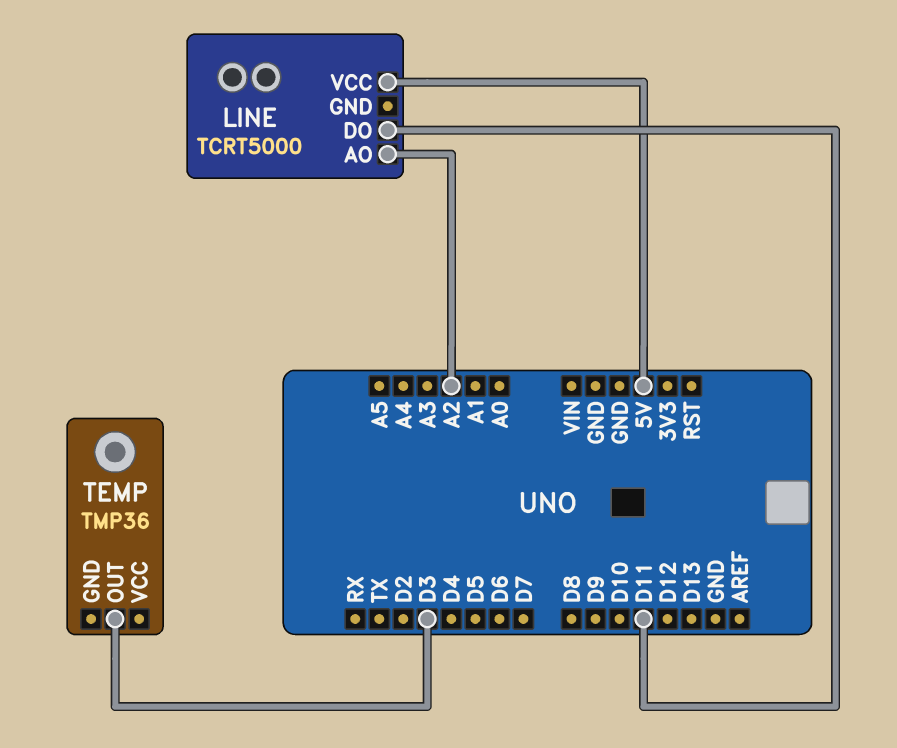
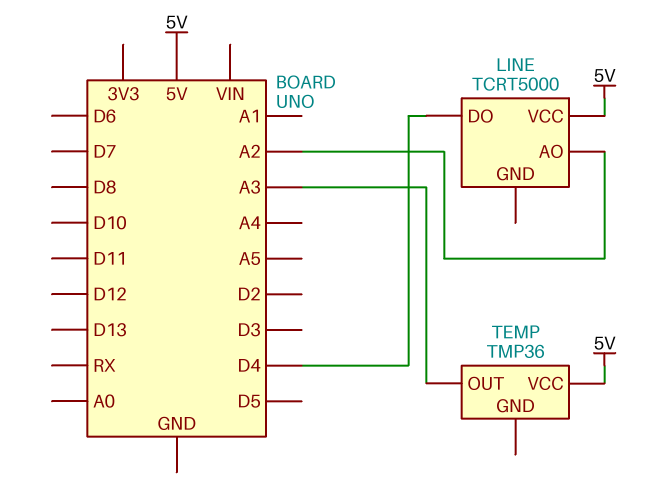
LINE pin DO: D11 -> D4
TEMP pin OUT: D3 -> A3
TEMP pin VCC: none -> 5V

